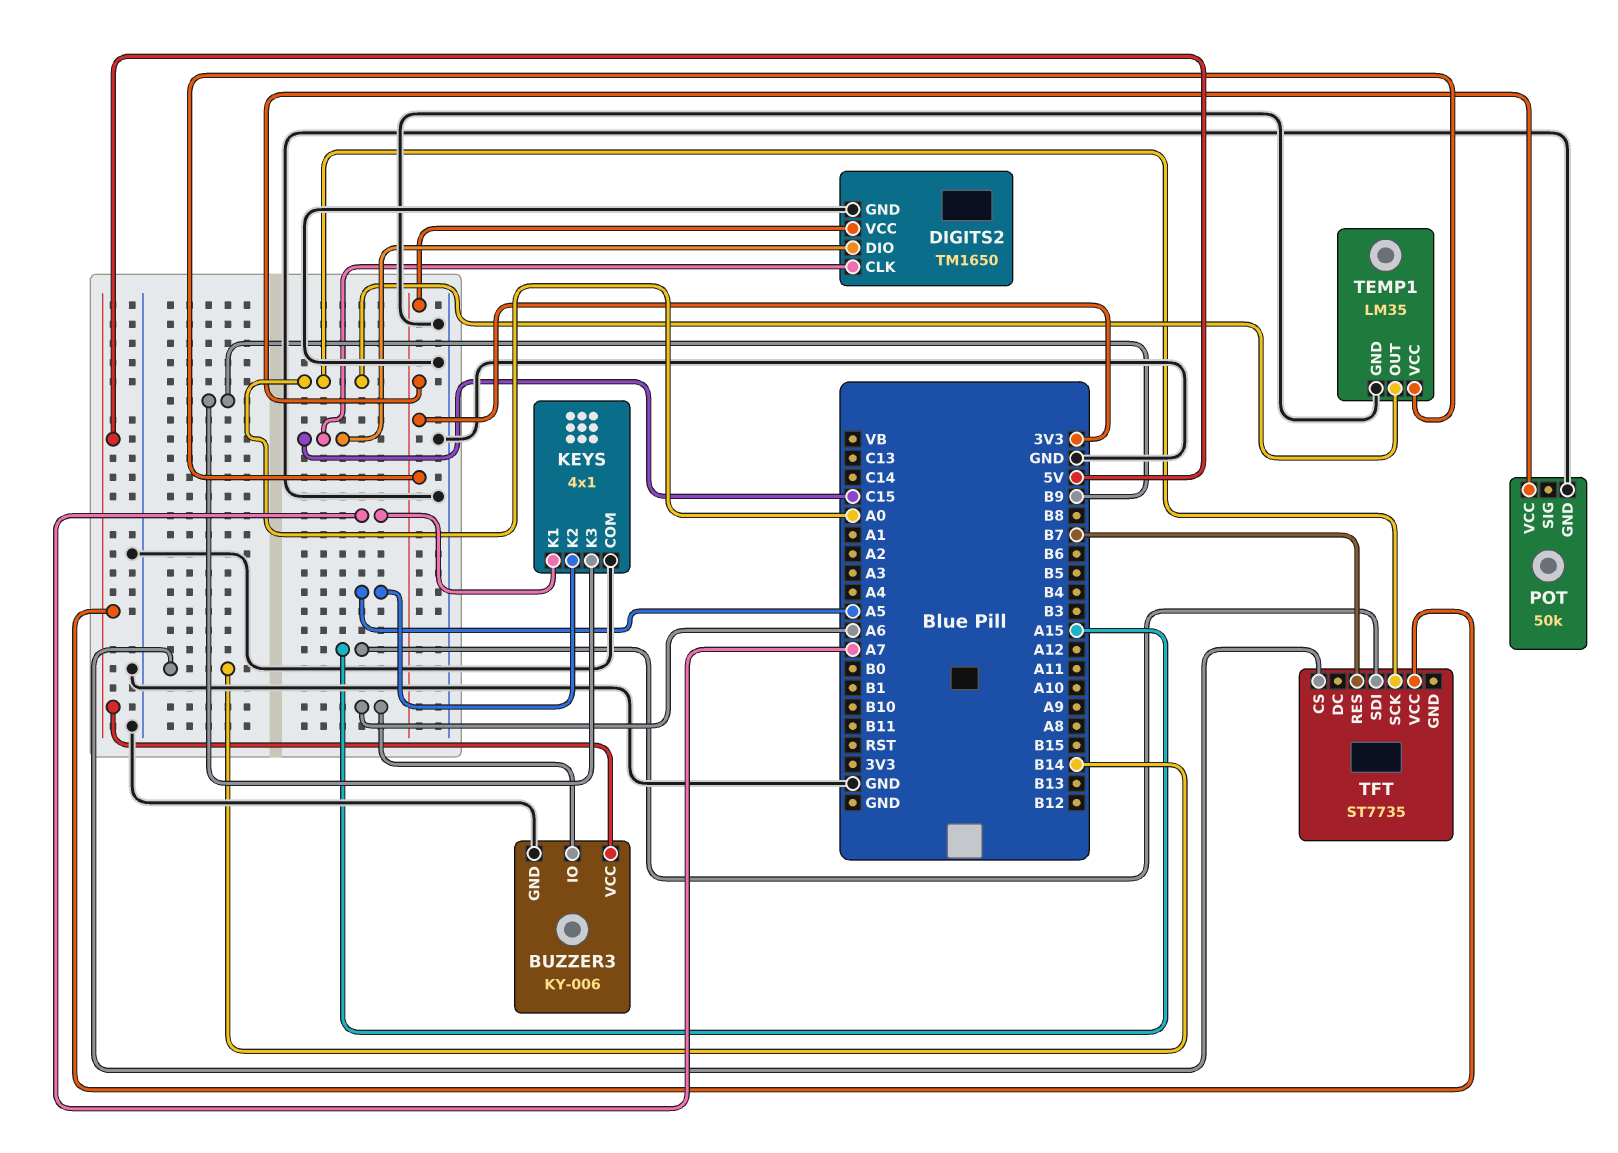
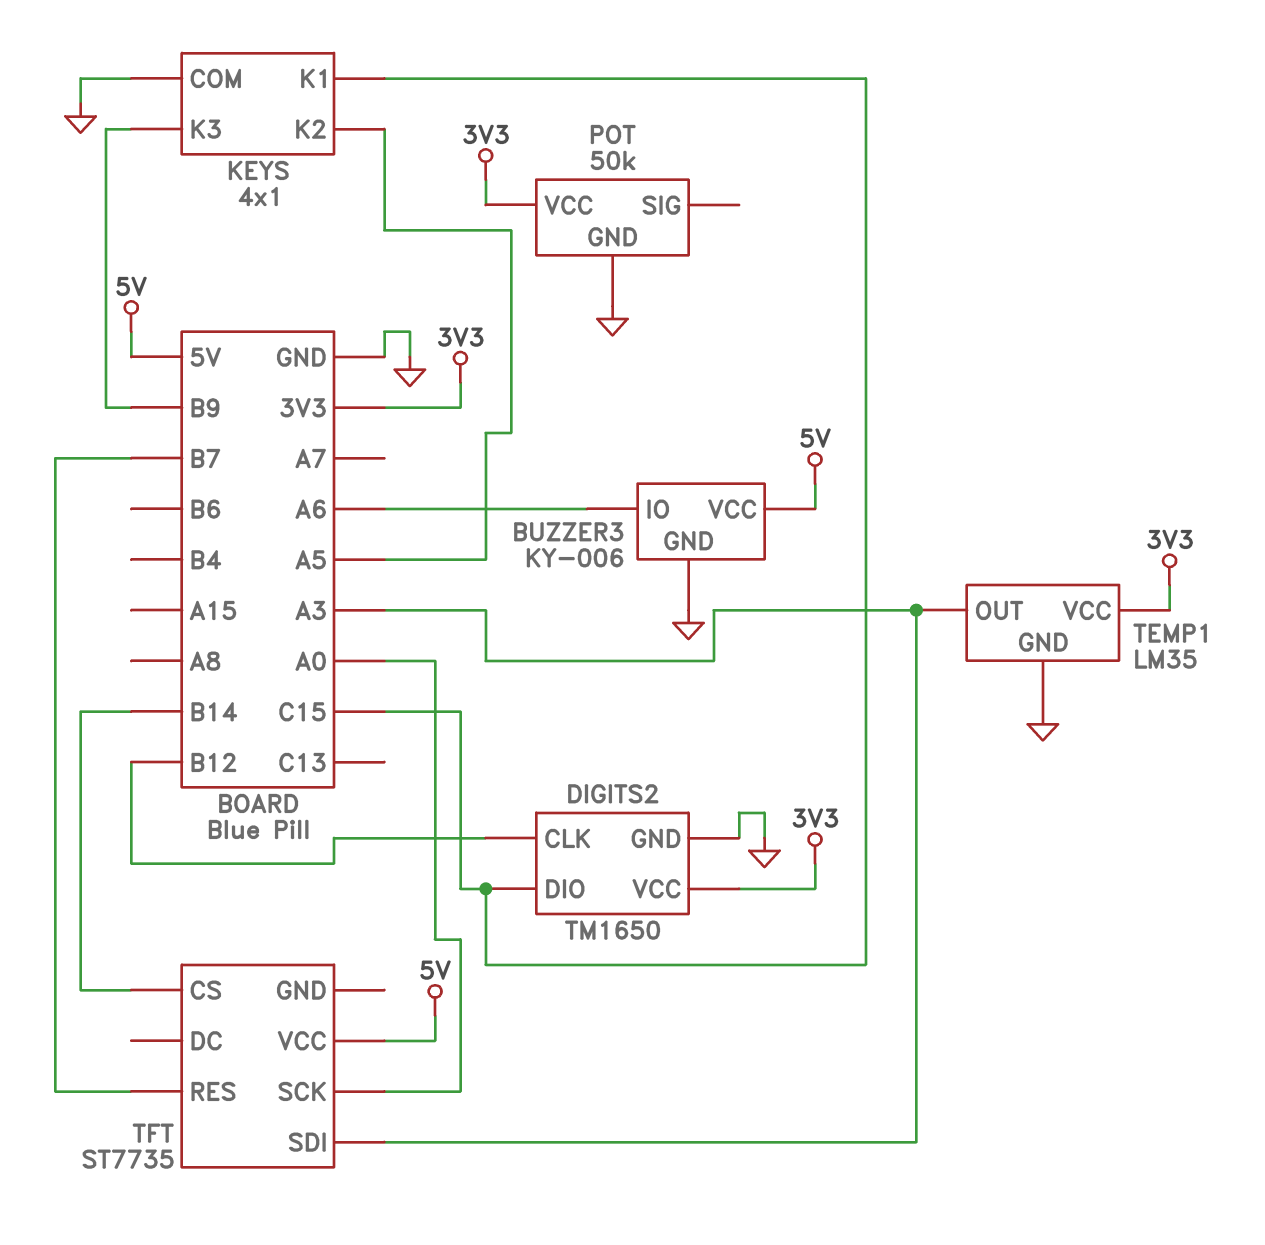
DIGITS2 pin CLK: C15 -> B12
KEYS pin K1: A7 -> C15
TEMP1 pin OUT: A0 -> A3
TFT pin SDI: A15 -> A3

